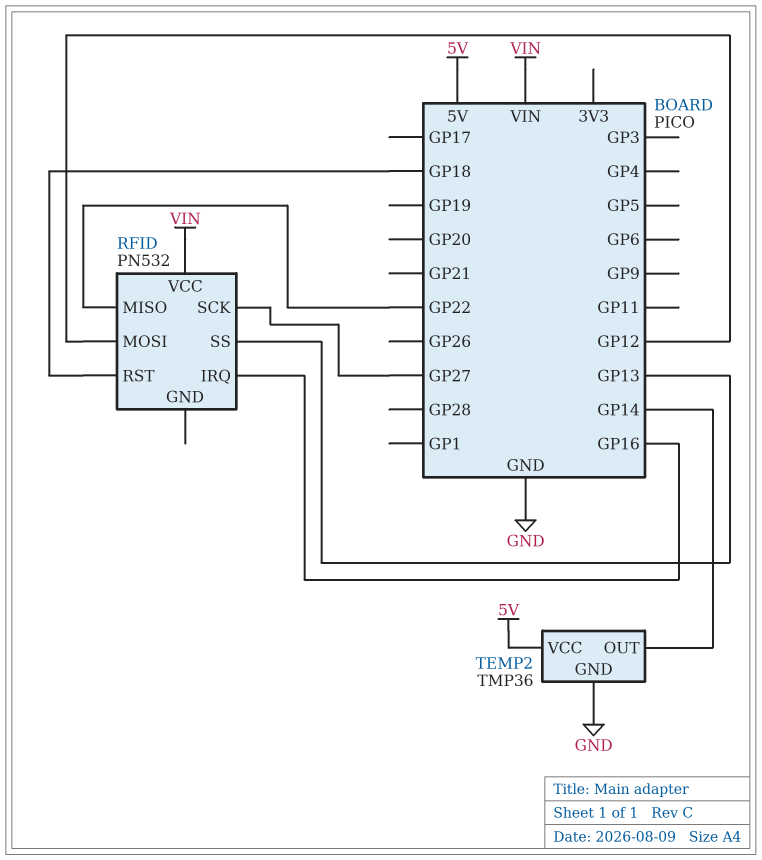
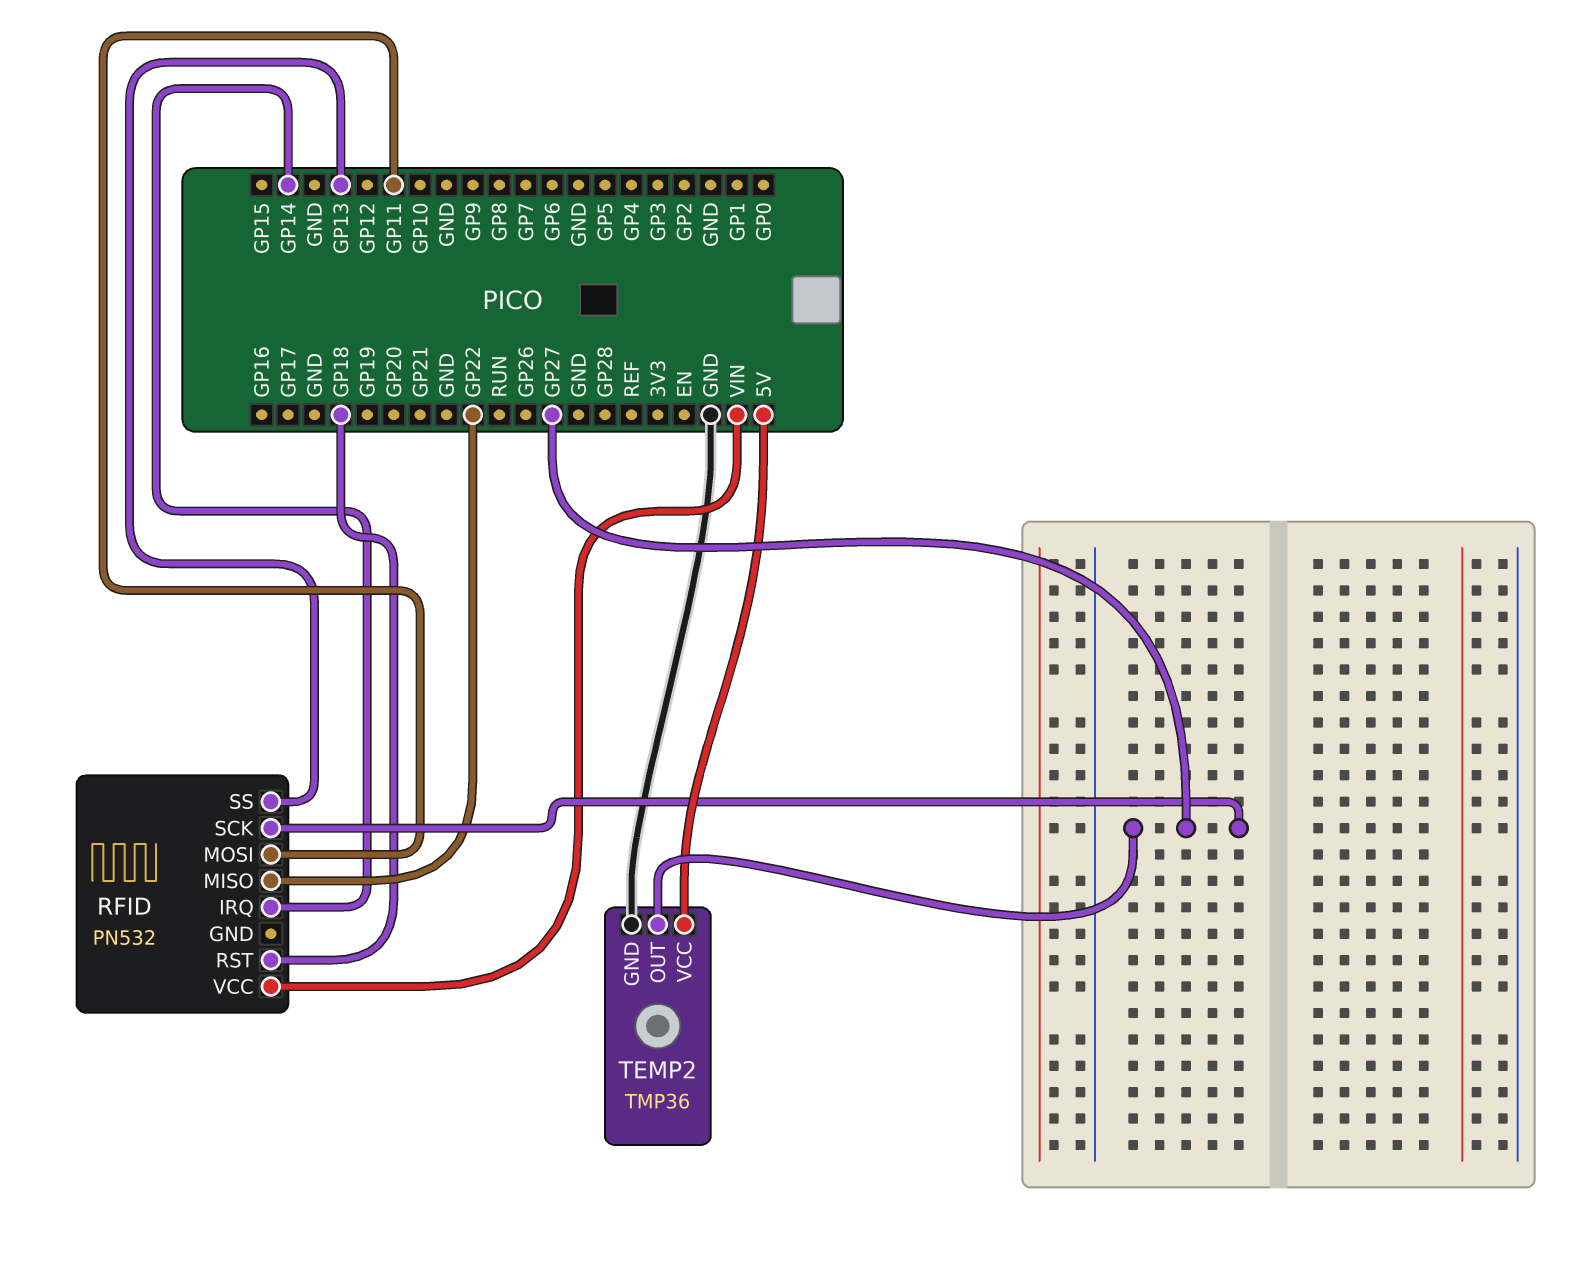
RFID pin IRQ: GP16 -> GP14
RFID pin MOSI: GP12 -> GP11
TEMP2 pin OUT: GP14 -> GP27

